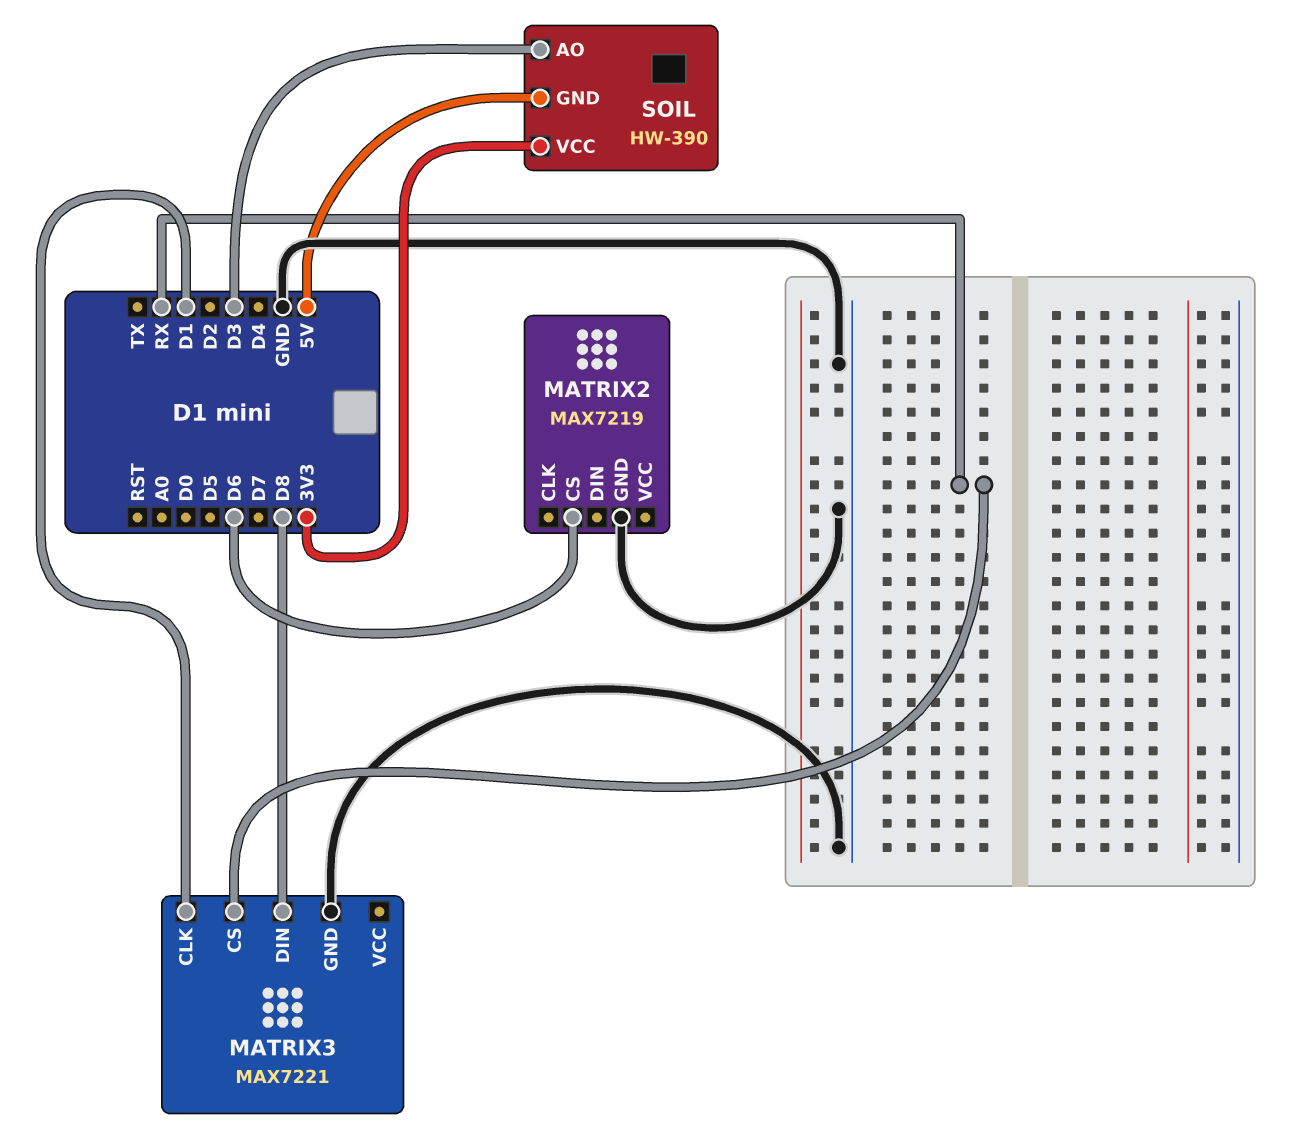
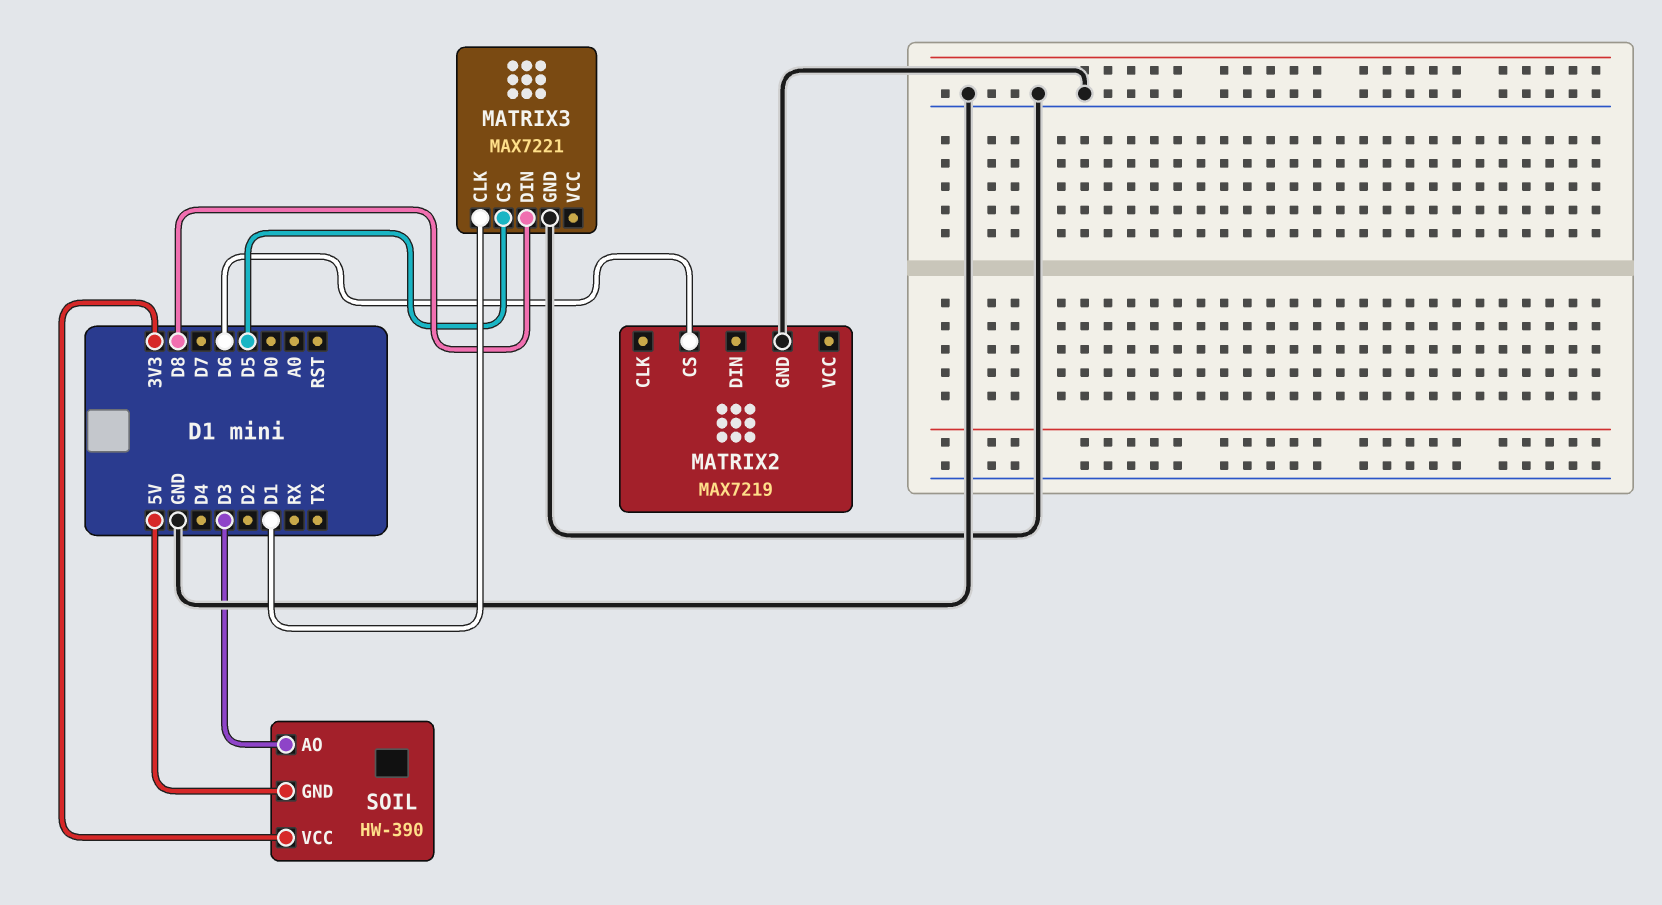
MATRIX3 pin CS: RX -> D5

